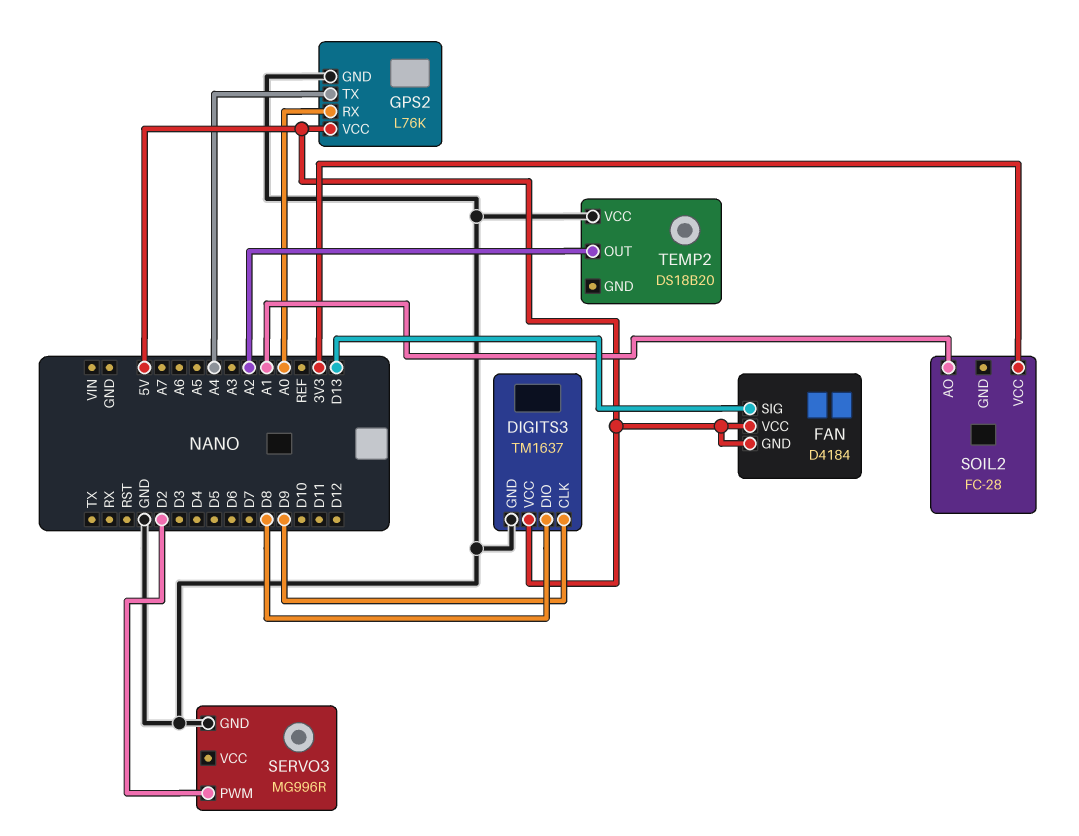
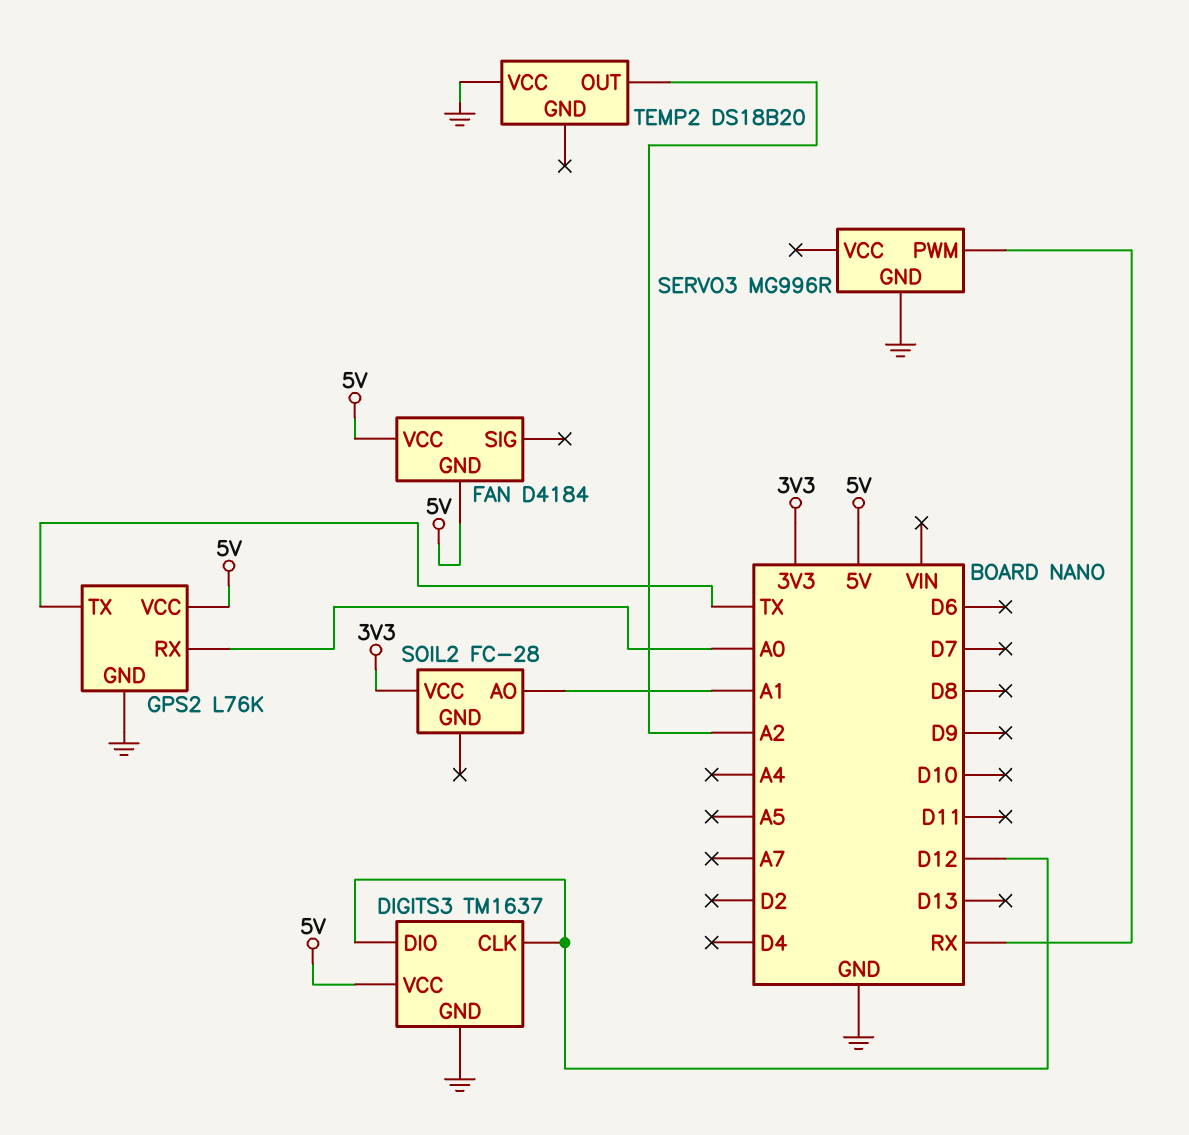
DIGITS3 pin CLK: D9 -> D12
DIGITS3 pin DIO: D8 -> D12
FAN pin SIG: D13 -> none
GPS2 pin TX: A4 -> TX
SERVO3 pin PWM: D2 -> RX

